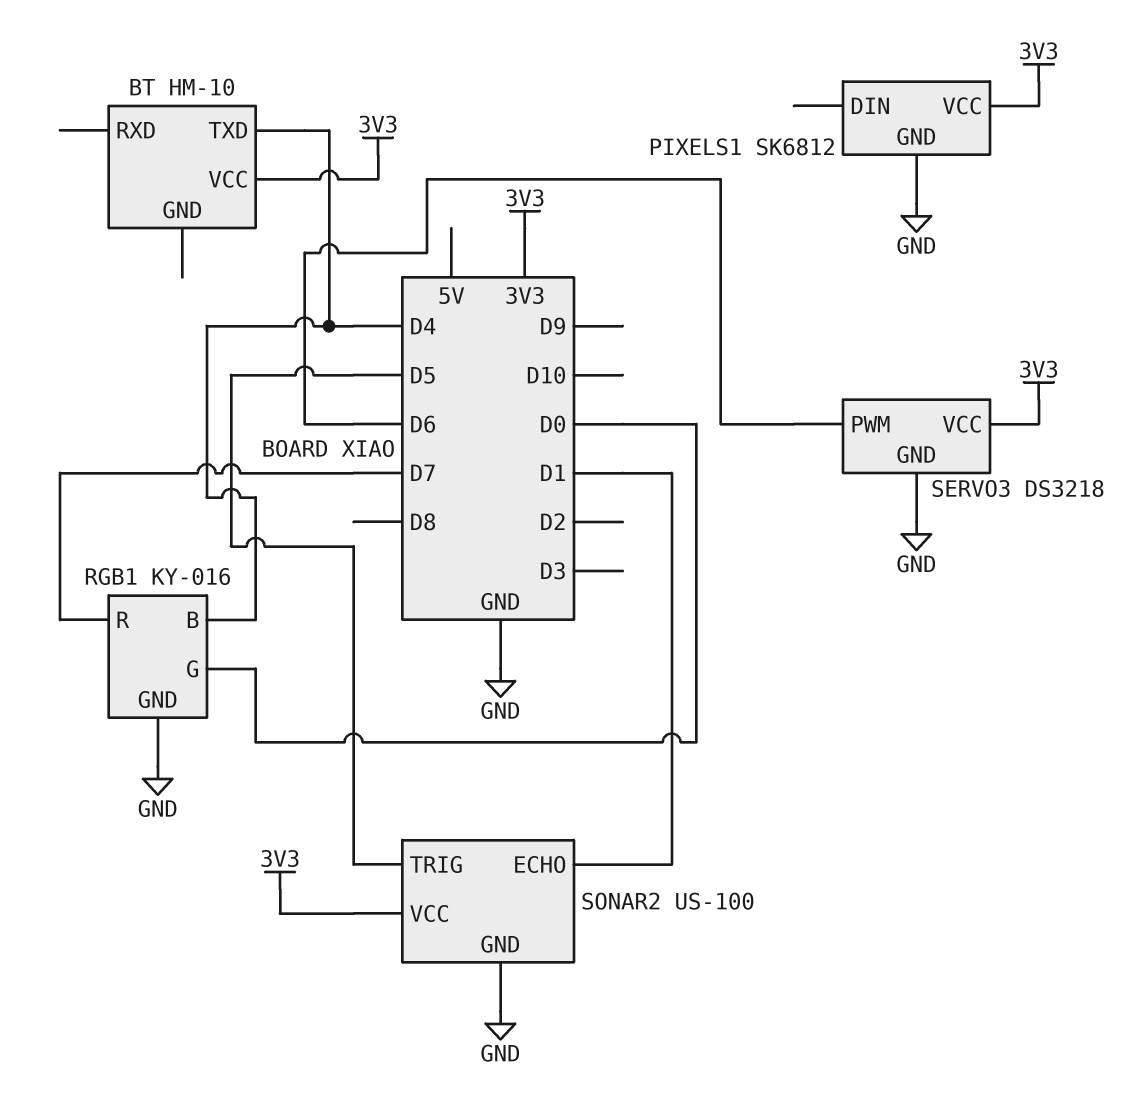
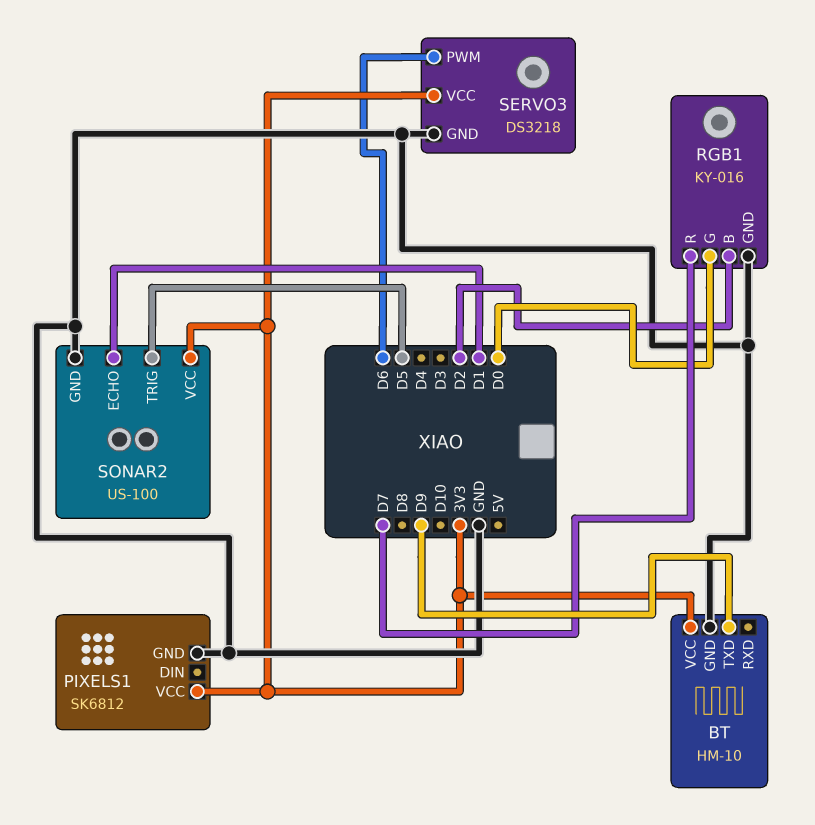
BT pin GND: none -> GND
BT pin TXD: D4 -> D9
RGB1 pin B: D4 -> D2

